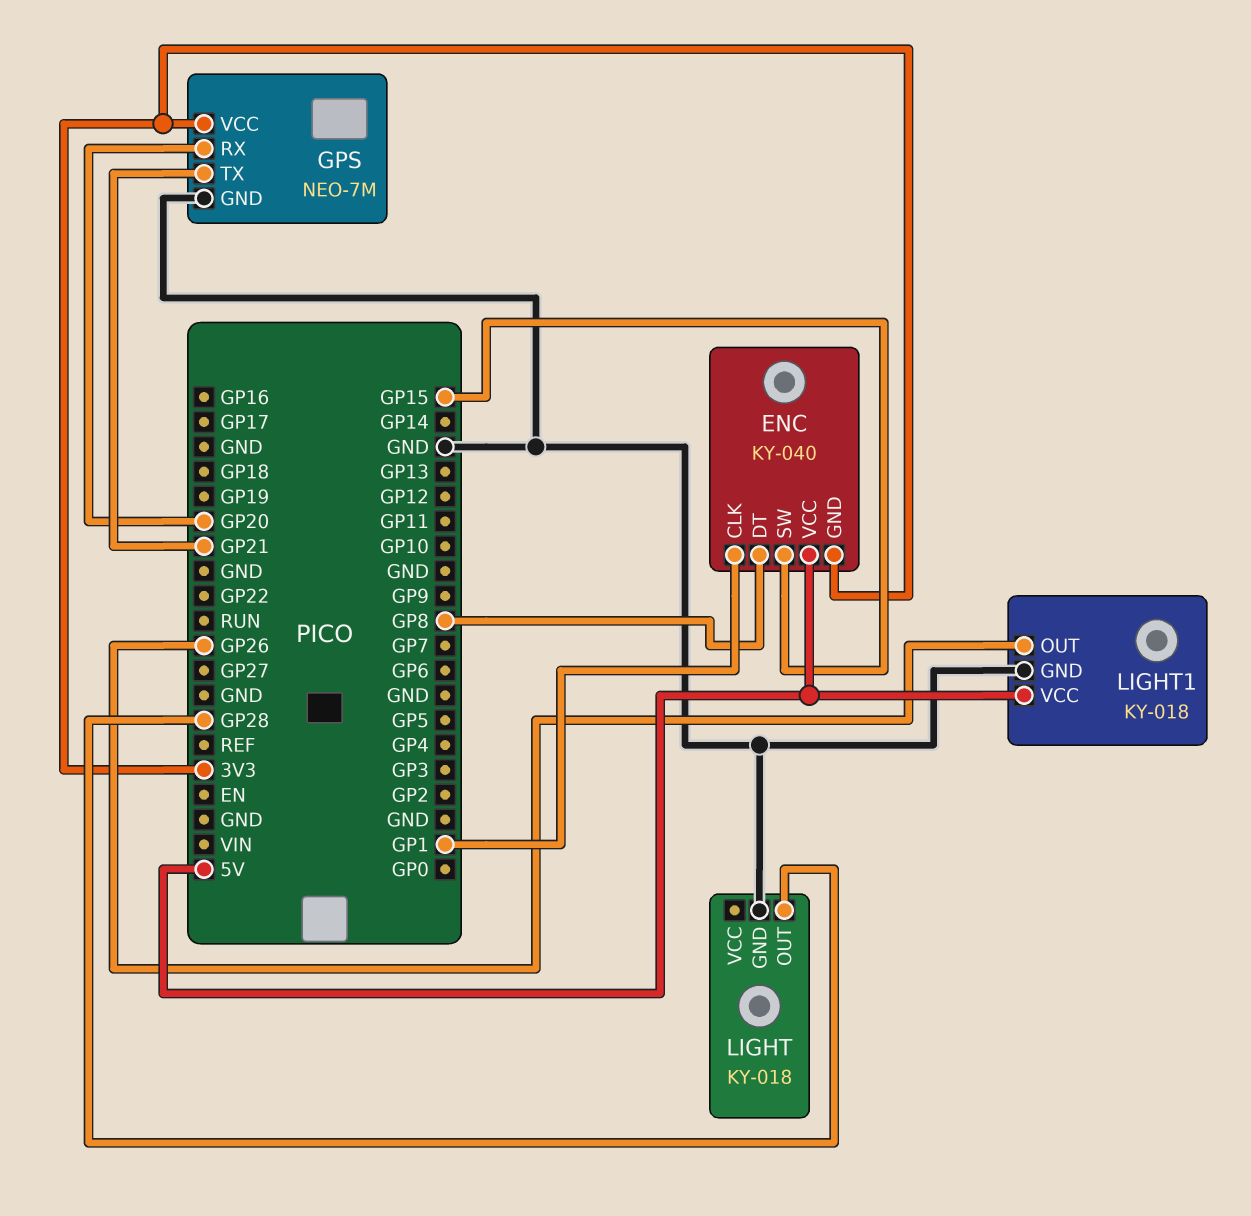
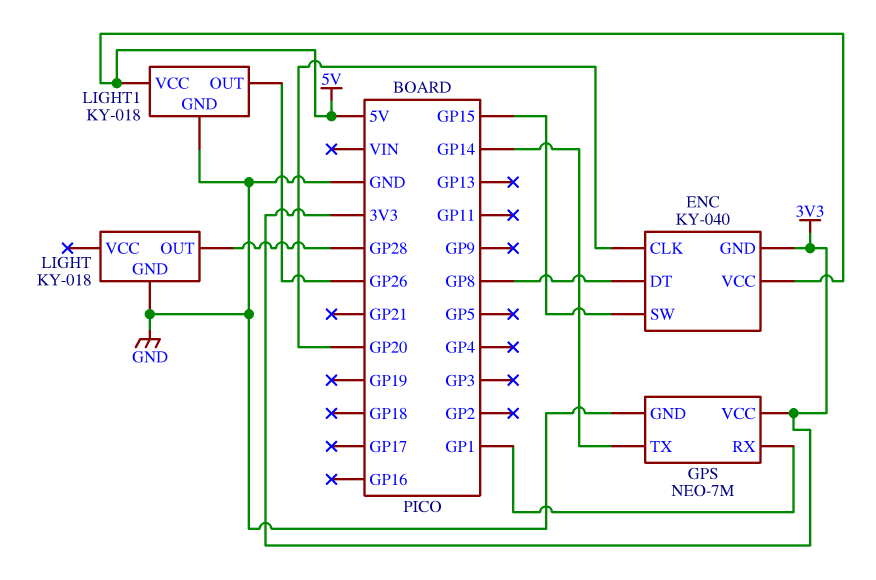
ENC pin CLK: GP1 -> GP20
GPS pin RX: GP20 -> GP1
GPS pin TX: GP21 -> GP14

